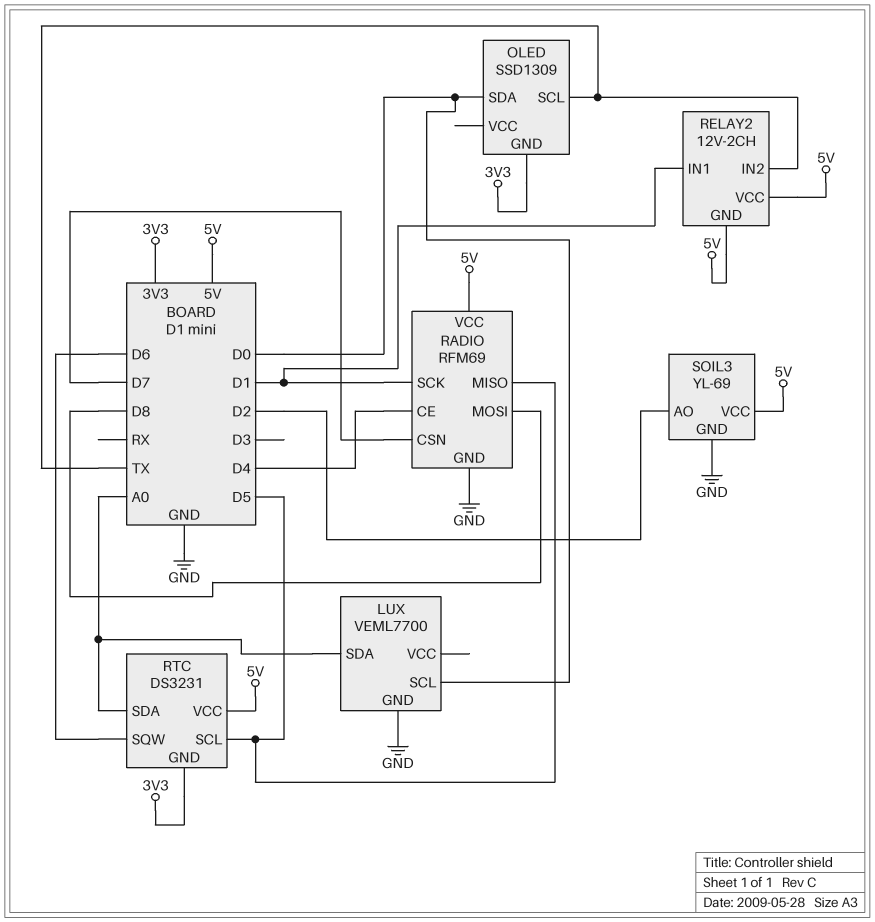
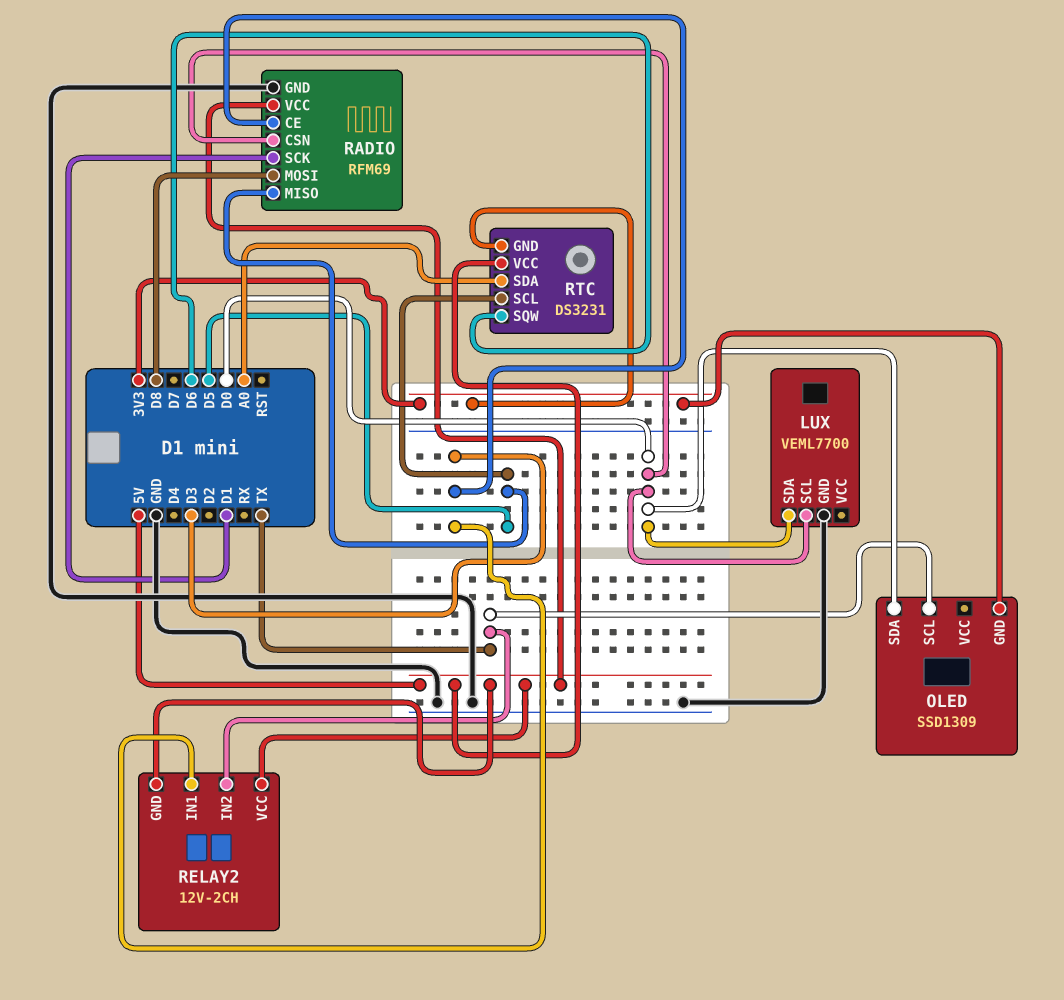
LUX pin SDA: A0 -> D0
RADIO pin CE: D4 -> D3
RADIO pin CSN: D7 -> D0
RELAY2 pin IN1: D1 -> D3
SOIL3: YL-69 -> none
SOIL3 pin AO: D2 -> none
SOIL3 pin GND: GND -> none
SOIL3 pin VCC: 5V -> none

